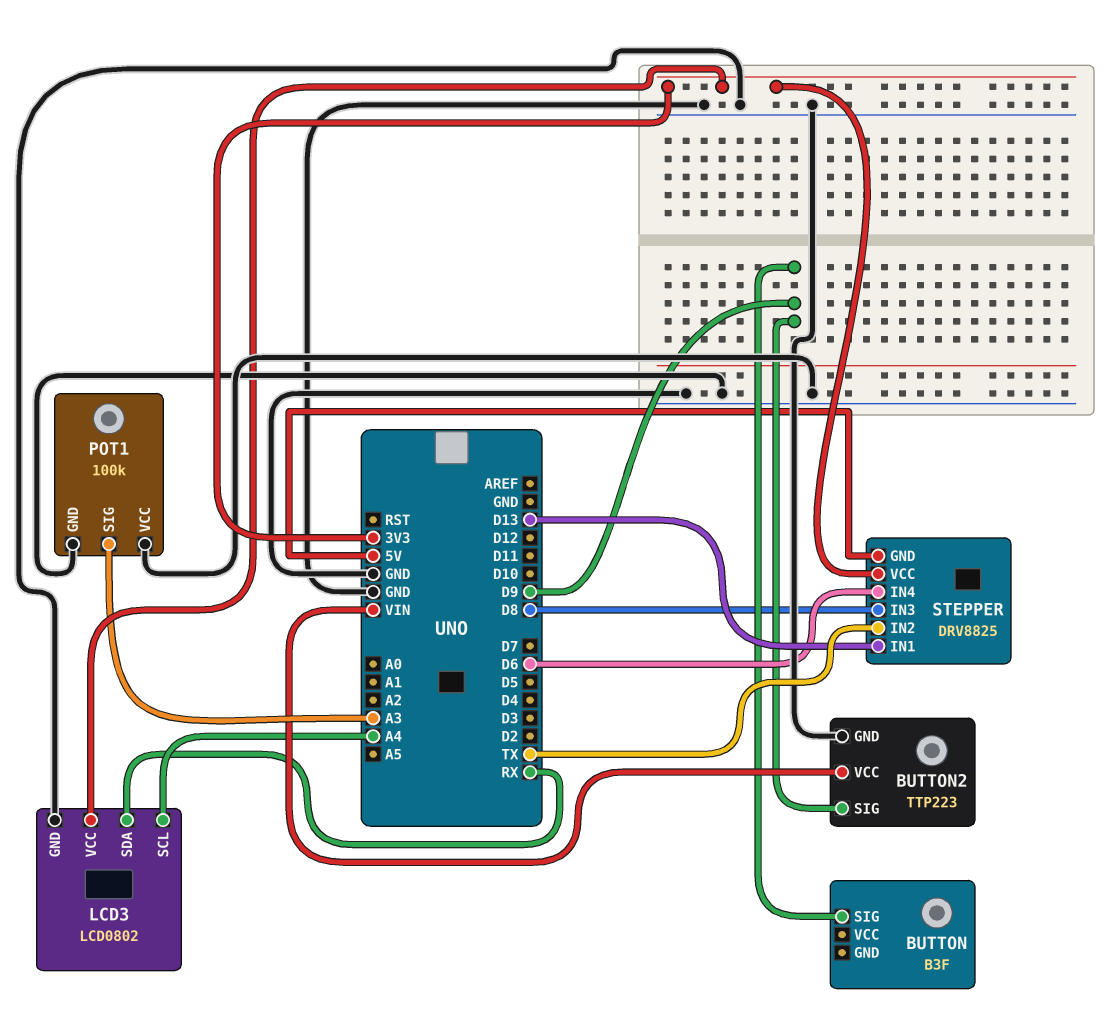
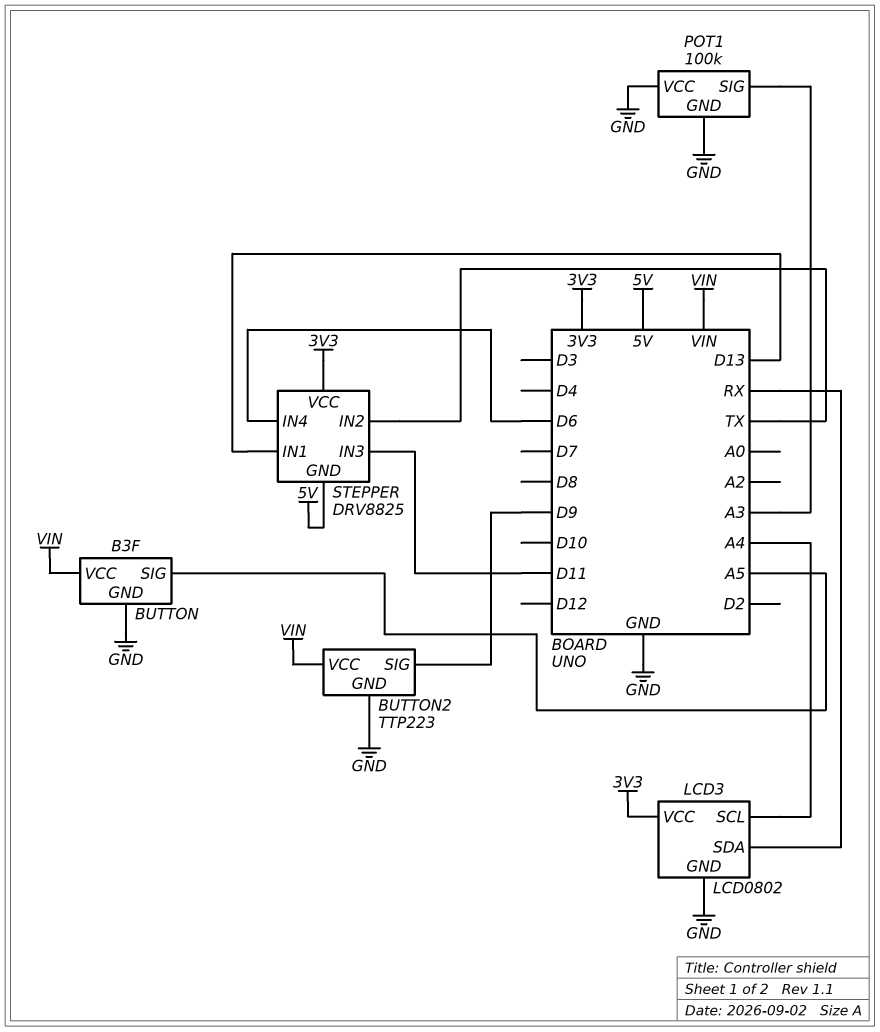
BUTTON pin GND: none -> GND
BUTTON pin SIG: D9 -> A5
BUTTON pin VCC: none -> VIN
STEPPER pin IN3: D8 -> D11

